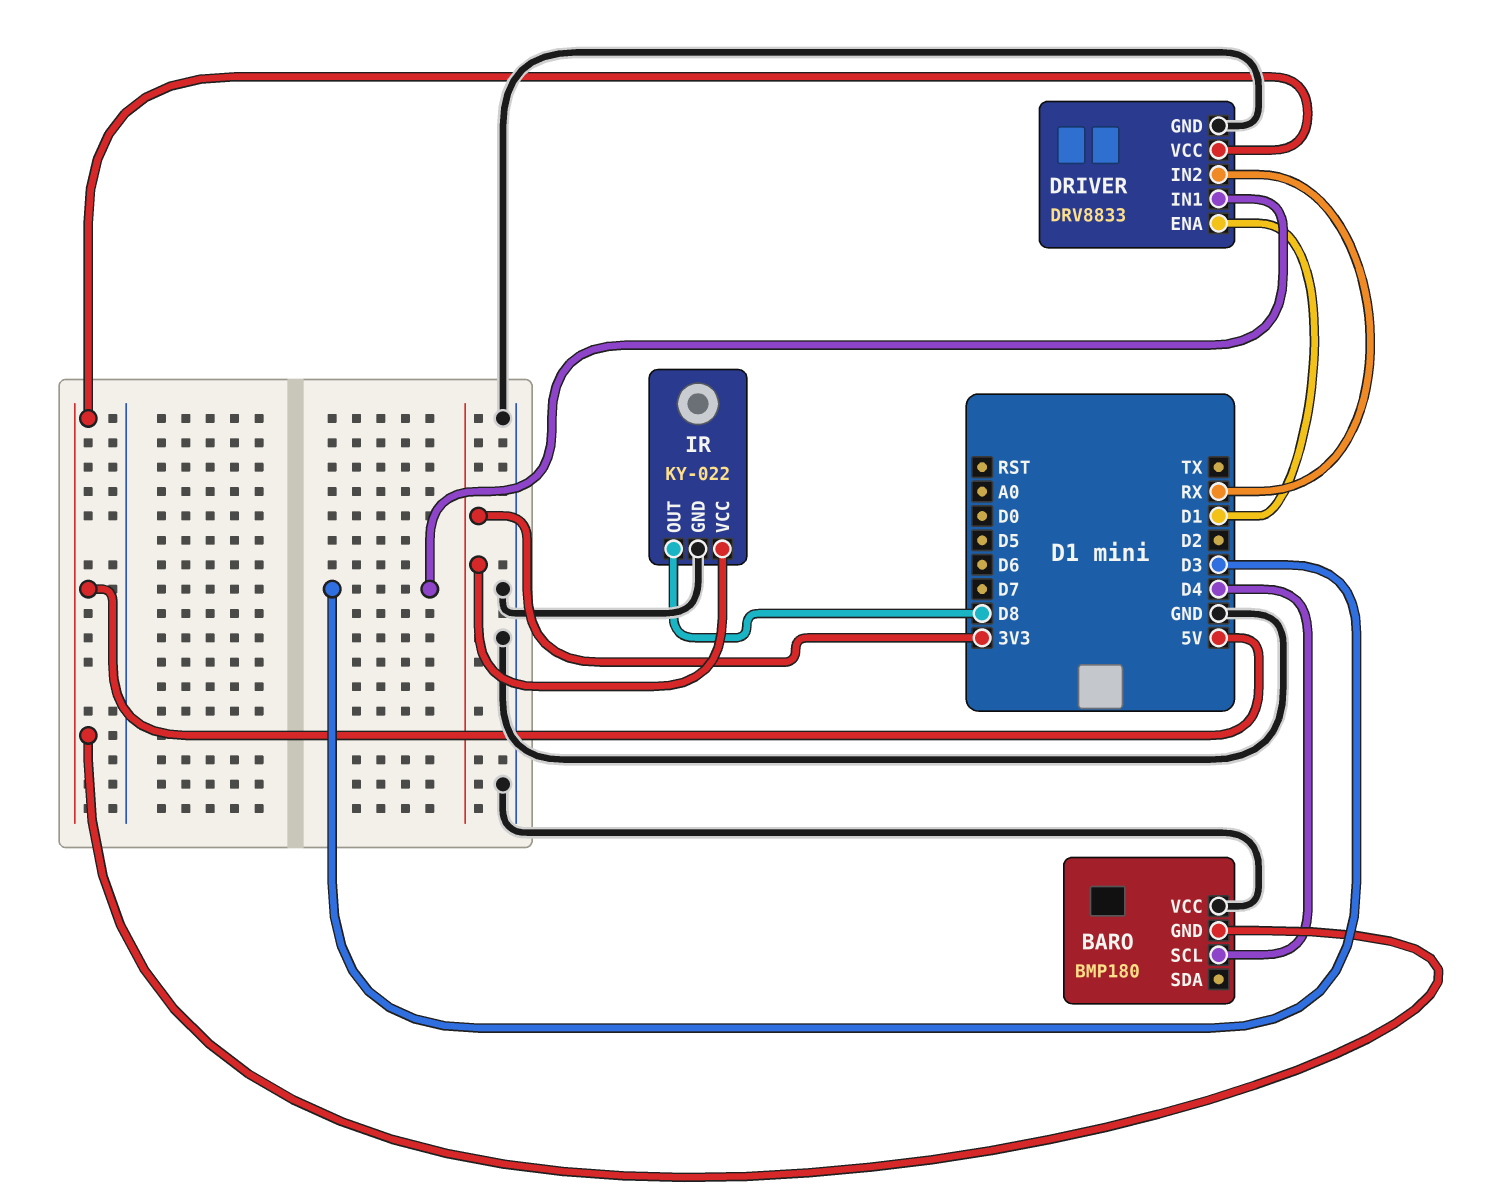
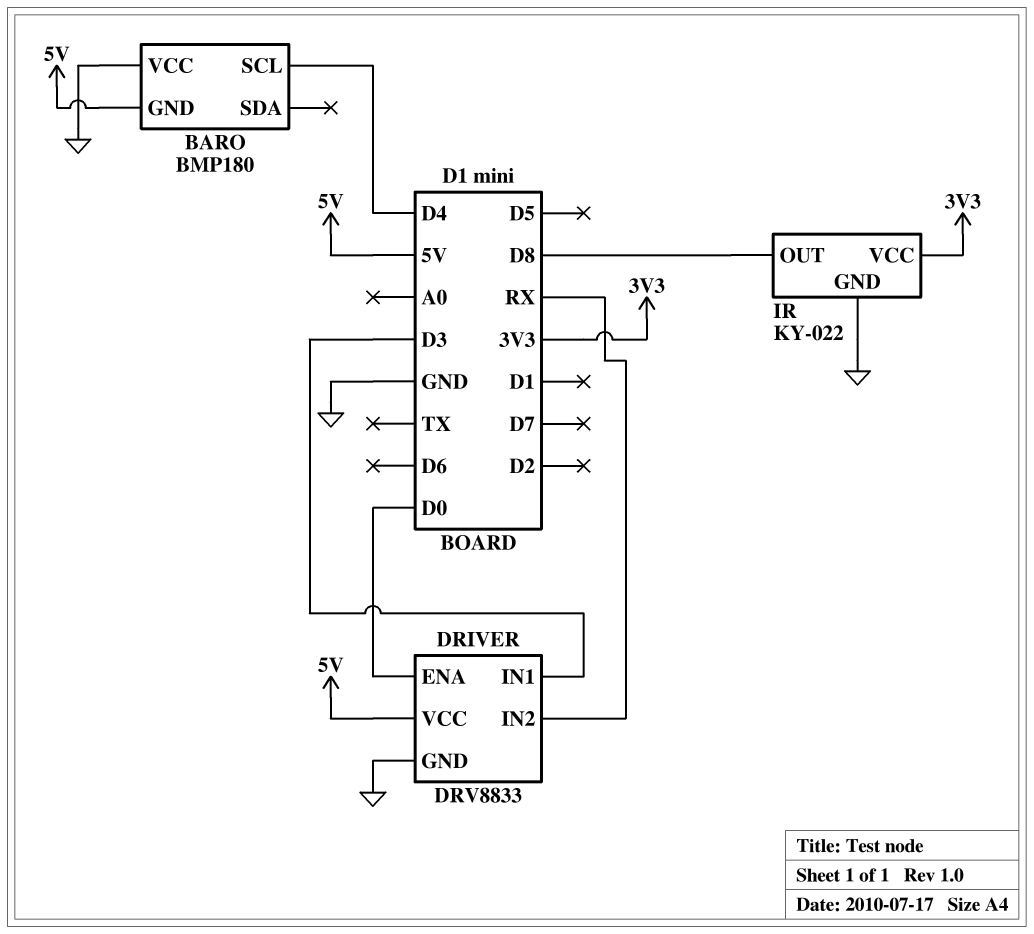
DRIVER pin ENA: D1 -> D0

